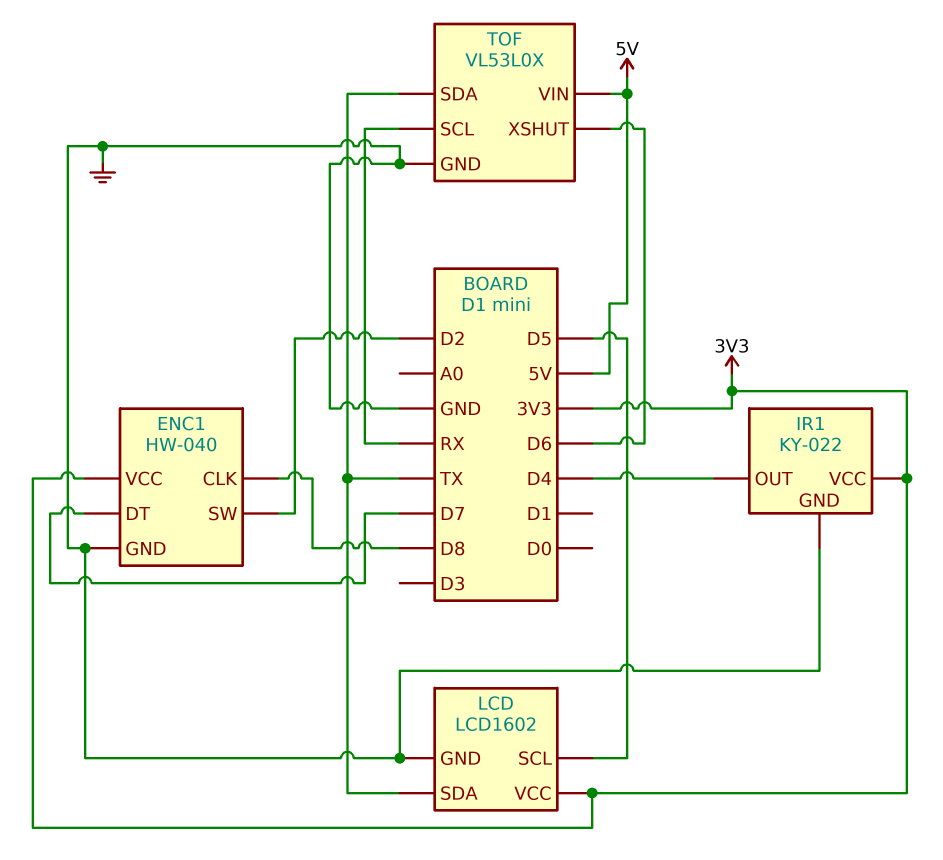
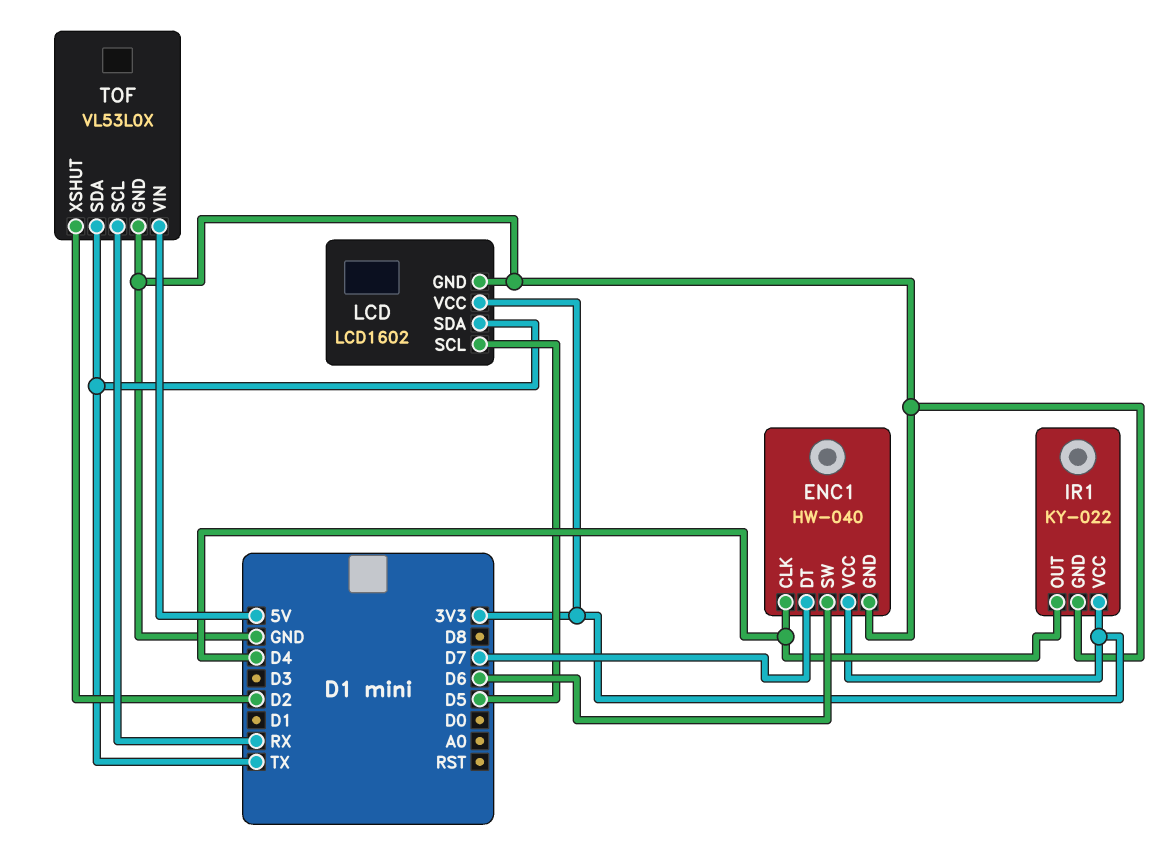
ENC1 pin CLK: D8 -> D4
ENC1 pin SW: D2 -> D6
TOF pin XSHUT: D6 -> D2

